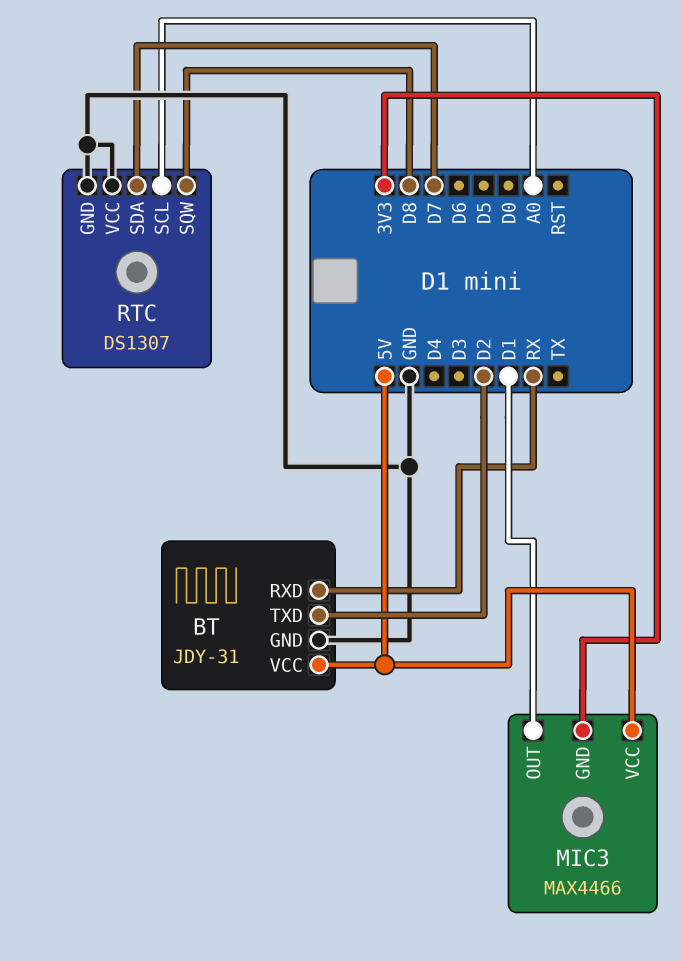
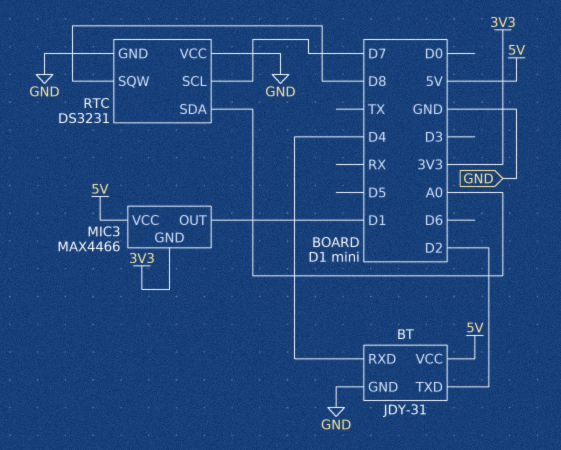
BT pin RXD: RX -> D4
RTC: DS1307 -> DS3231
RTC pin SCL: A0 -> D7
RTC pin SDA: D7 -> A0

